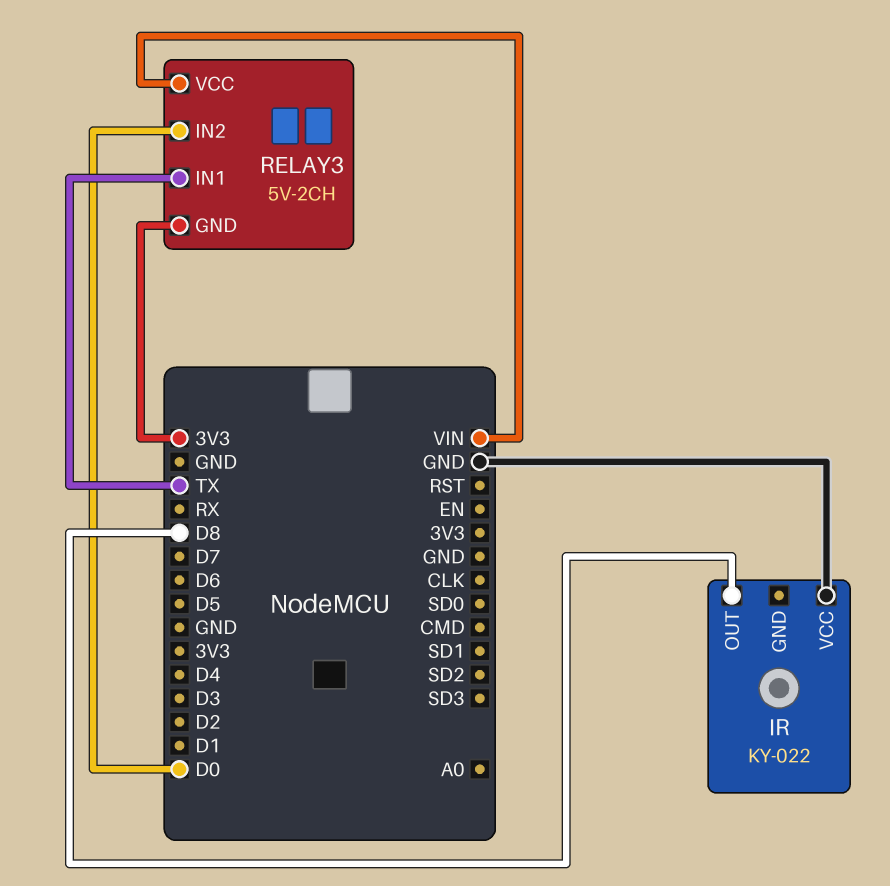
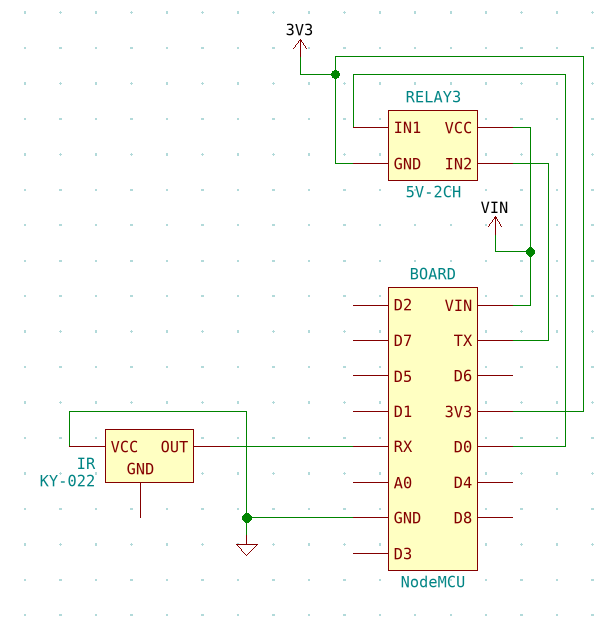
IR pin OUT: D8 -> RX
RELAY3 pin IN1: TX -> D0
RELAY3 pin IN2: D0 -> TX

